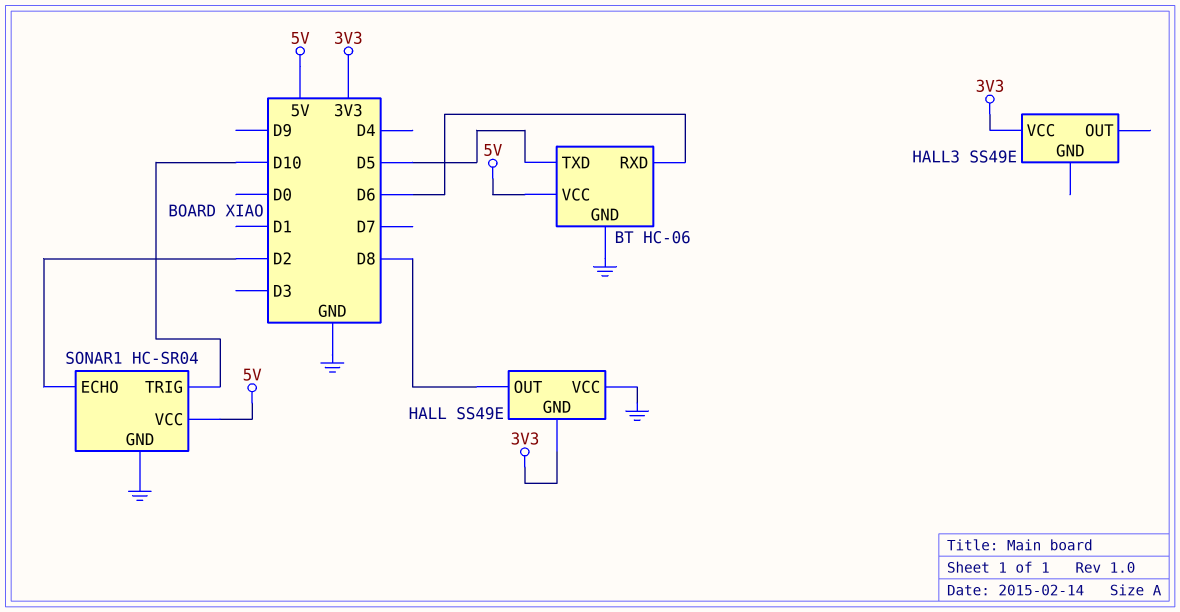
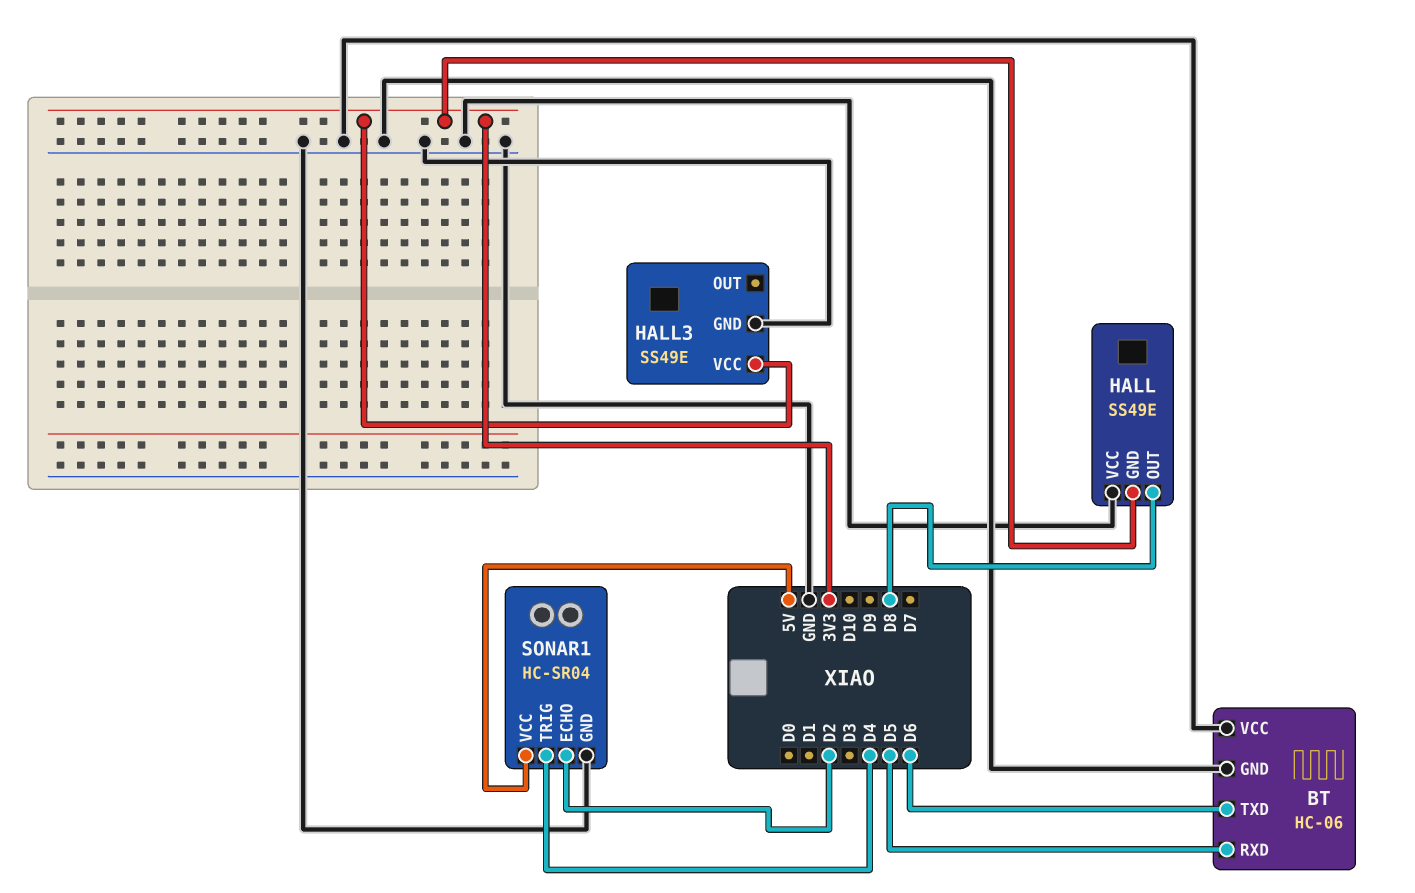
BT pin RXD: D6 -> D5
BT pin TXD: D5 -> D6
BT pin VCC: 5V -> GND
HALL3 pin GND: none -> GND
SONAR1 pin TRIG: D10 -> D4

